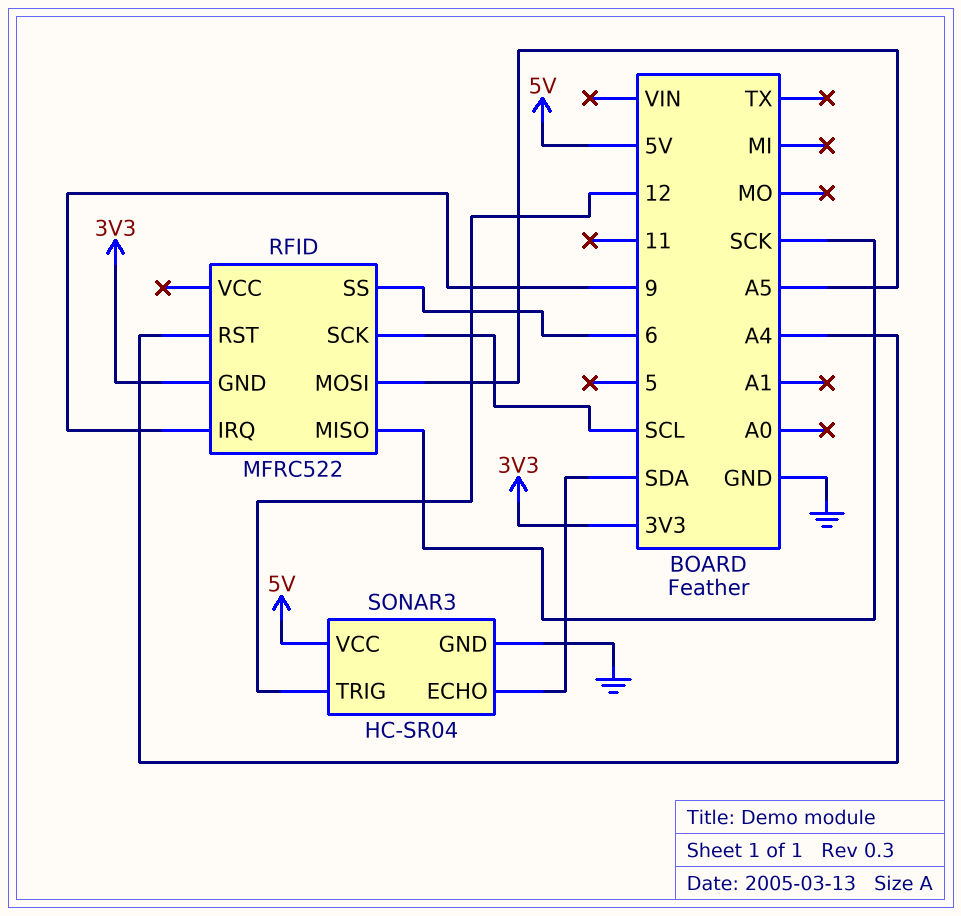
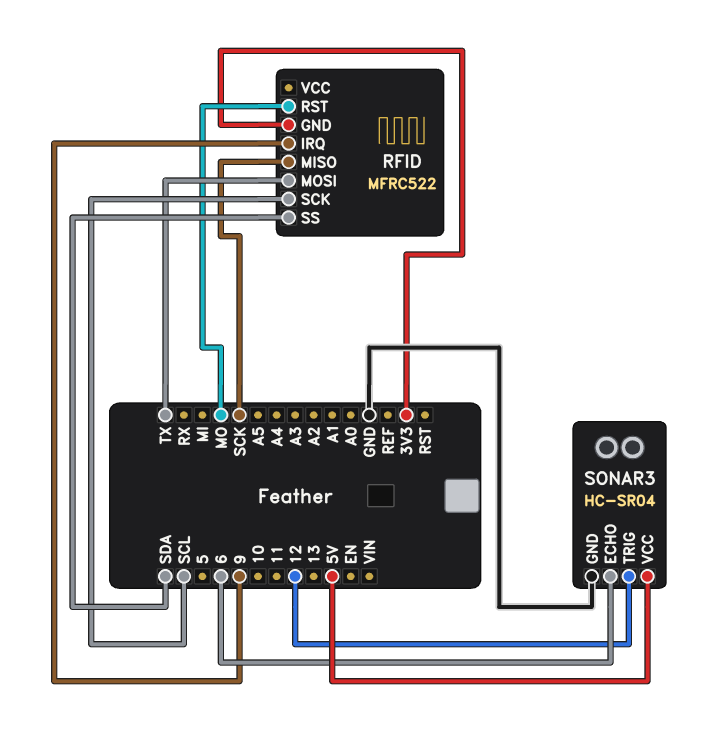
RFID pin MOSI: A5 -> TX
RFID pin RST: A4 -> MO
RFID pin SS: 6 -> SDA
SONAR3 pin ECHO: SDA -> 6

